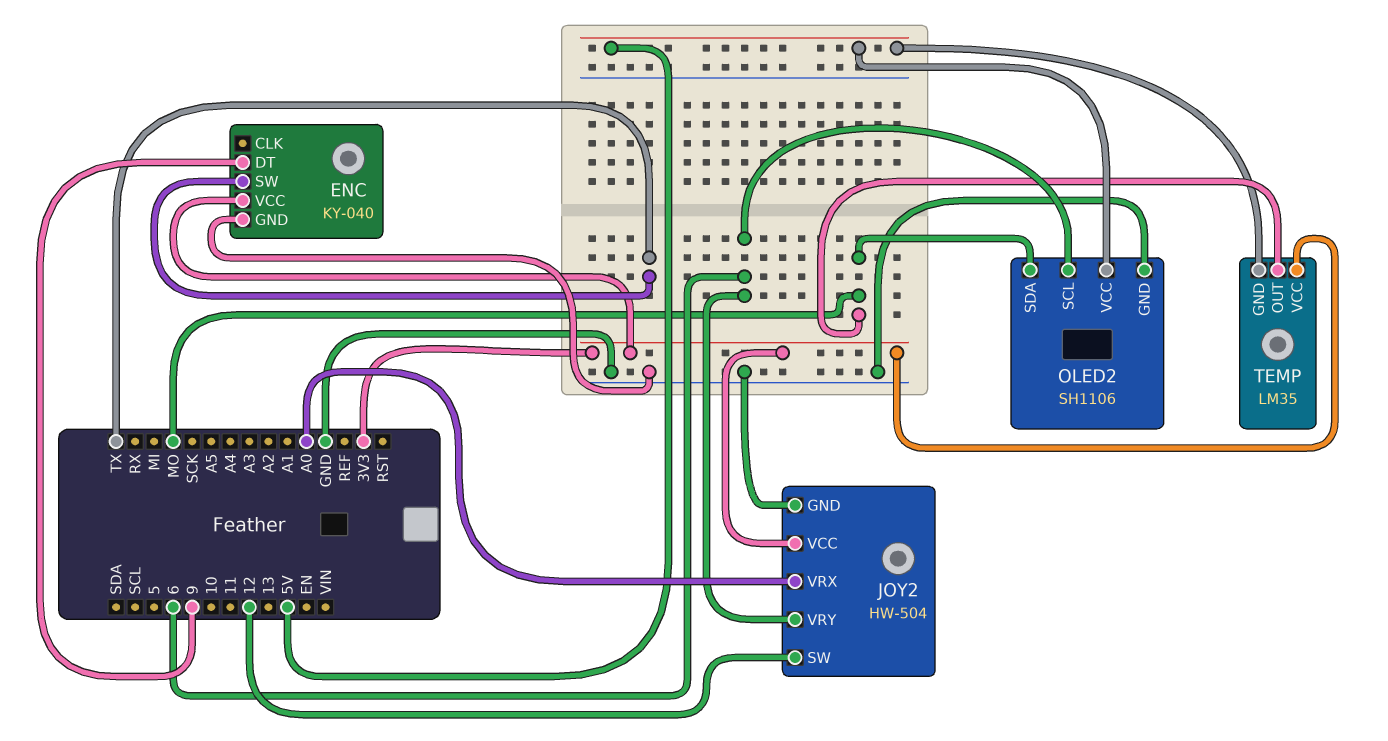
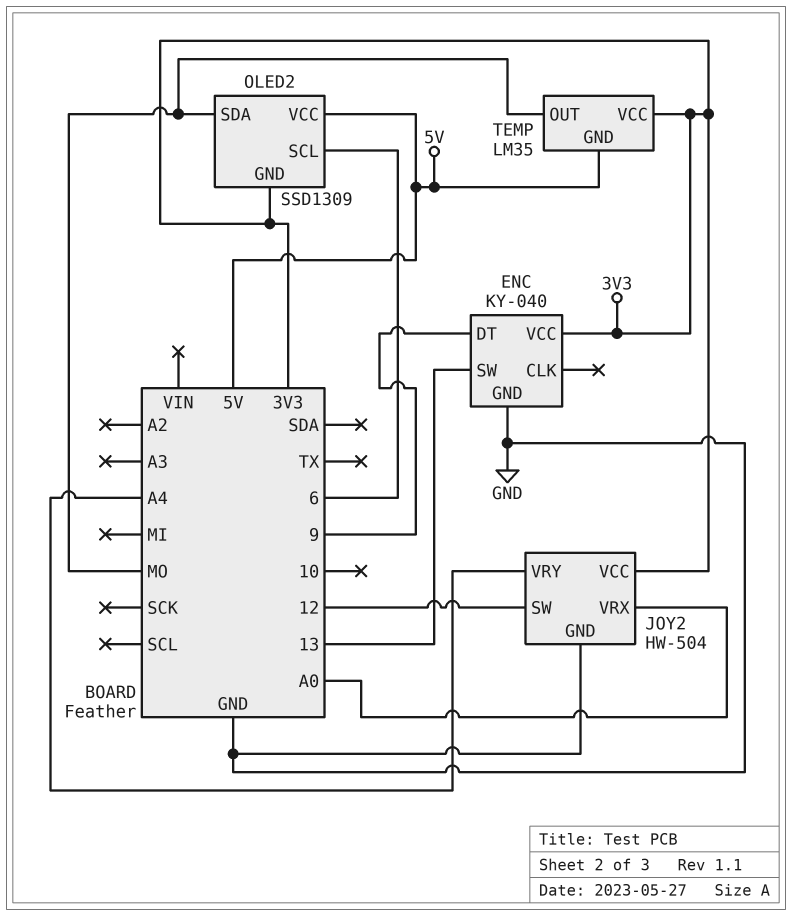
ENC pin SW: TX -> 13
JOY2 pin VRY: 6 -> A4
OLED2: SH1106 -> SSD1309
OLED2 pin GND: GND -> 3V3

